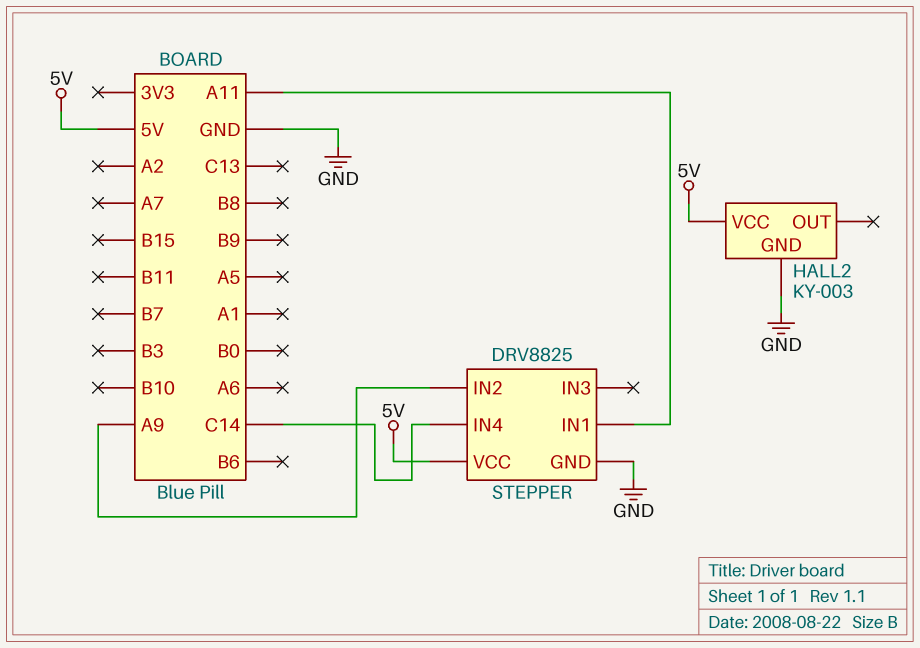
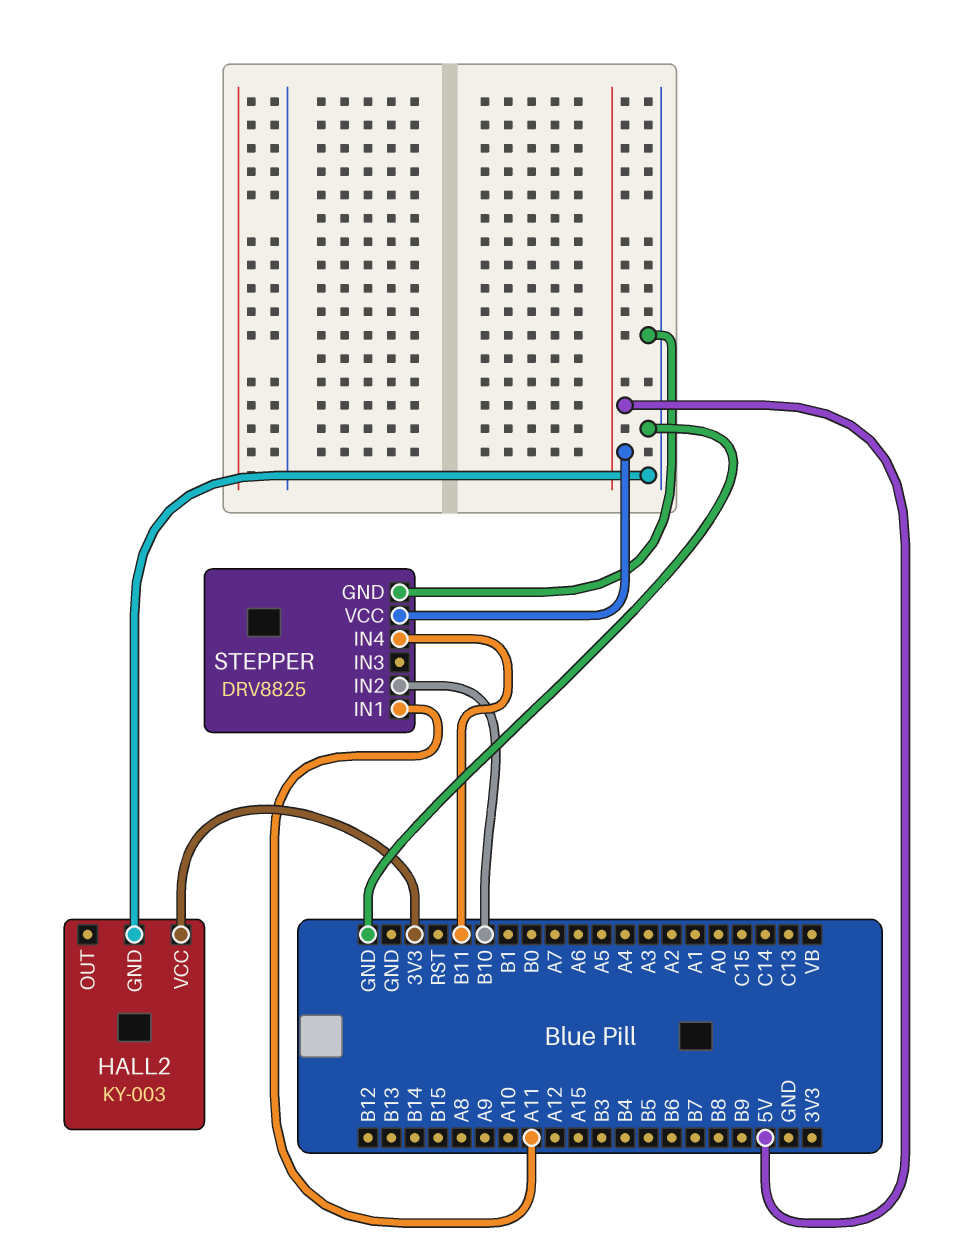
HALL2 pin VCC: 5V -> 3V3
STEPPER pin IN2: A9 -> B10
STEPPER pin IN4: C14 -> B11

